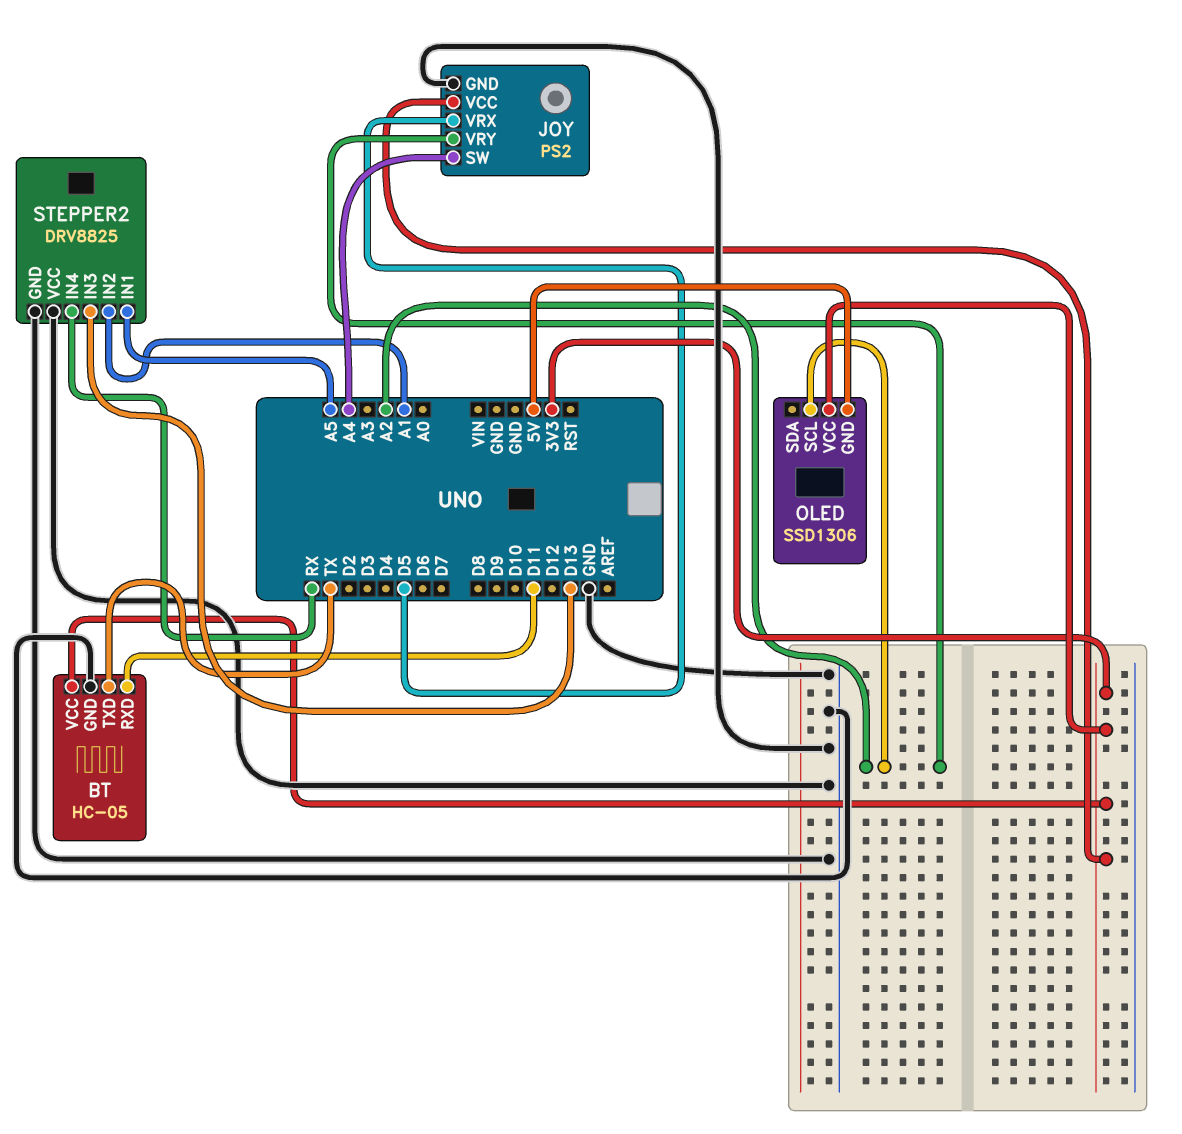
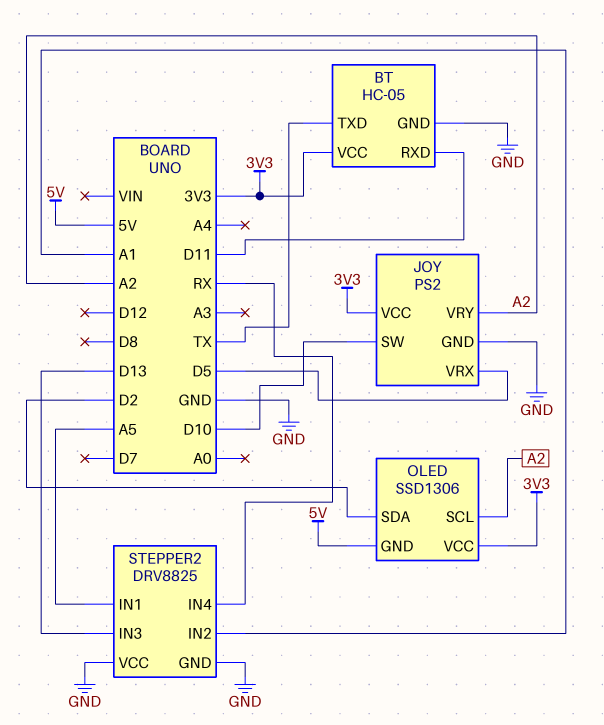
JOY pin SW: A4 -> D10
OLED pin SDA: none -> D2

